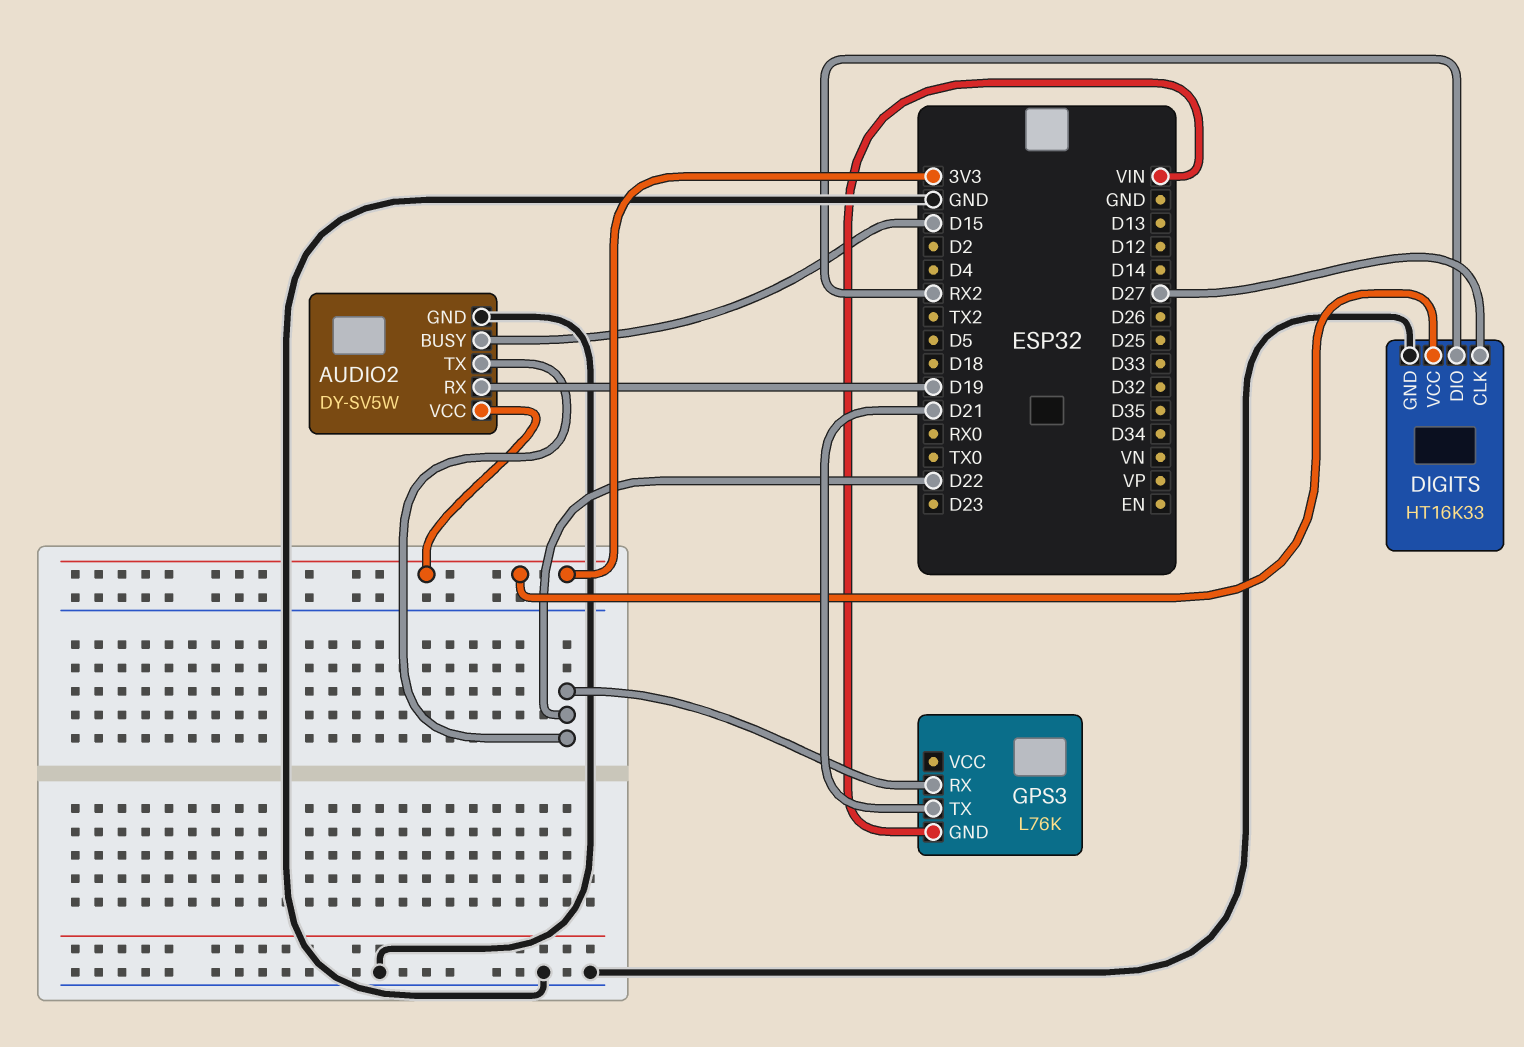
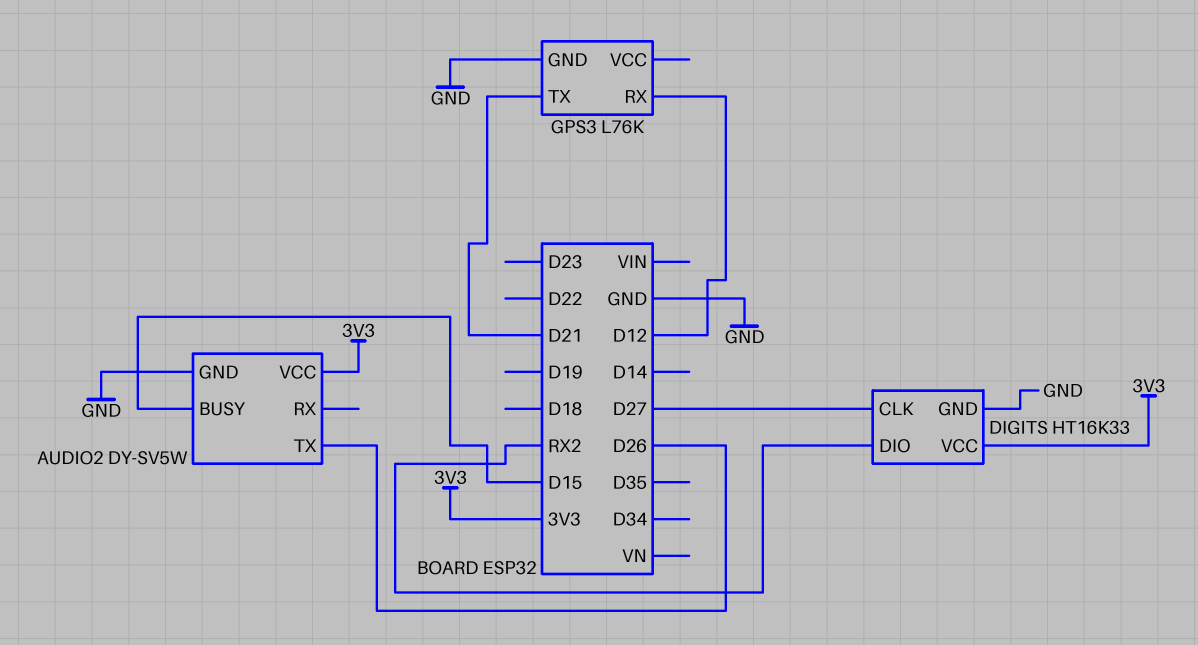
AUDIO2 pin RX: D19 -> none
AUDIO2 pin TX: D22 -> D26
GPS3 pin GND: VIN -> GND
GPS3 pin RX: D22 -> D12

